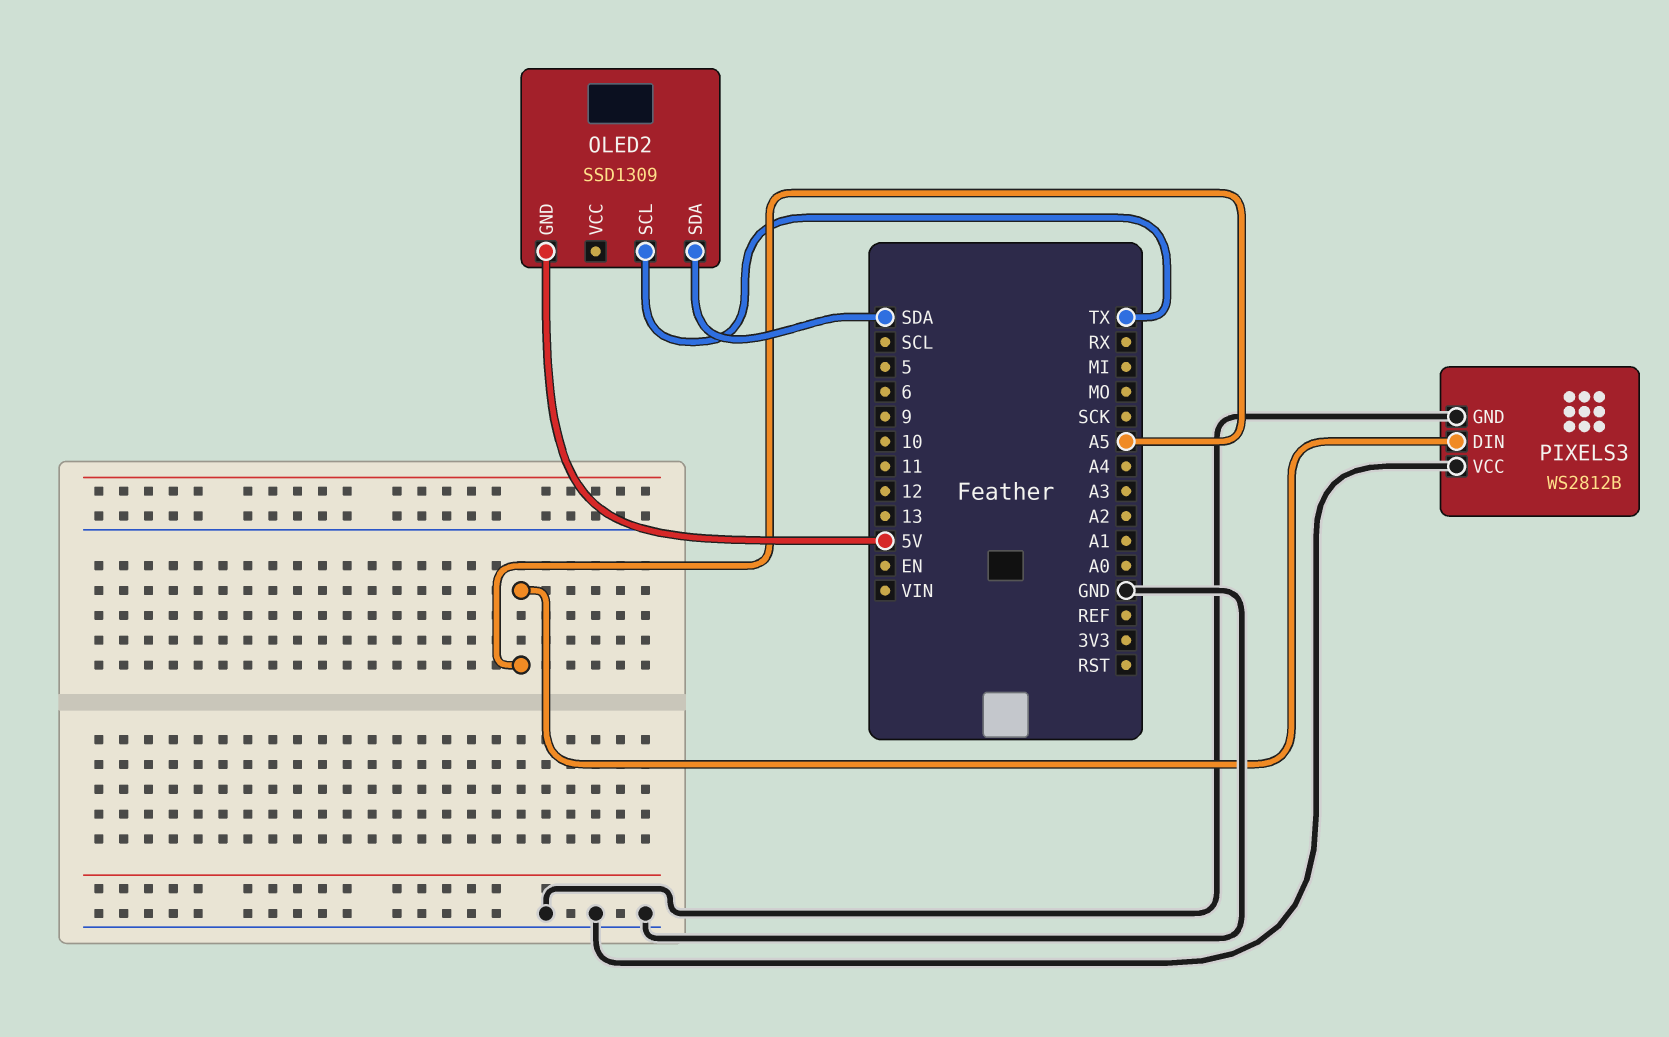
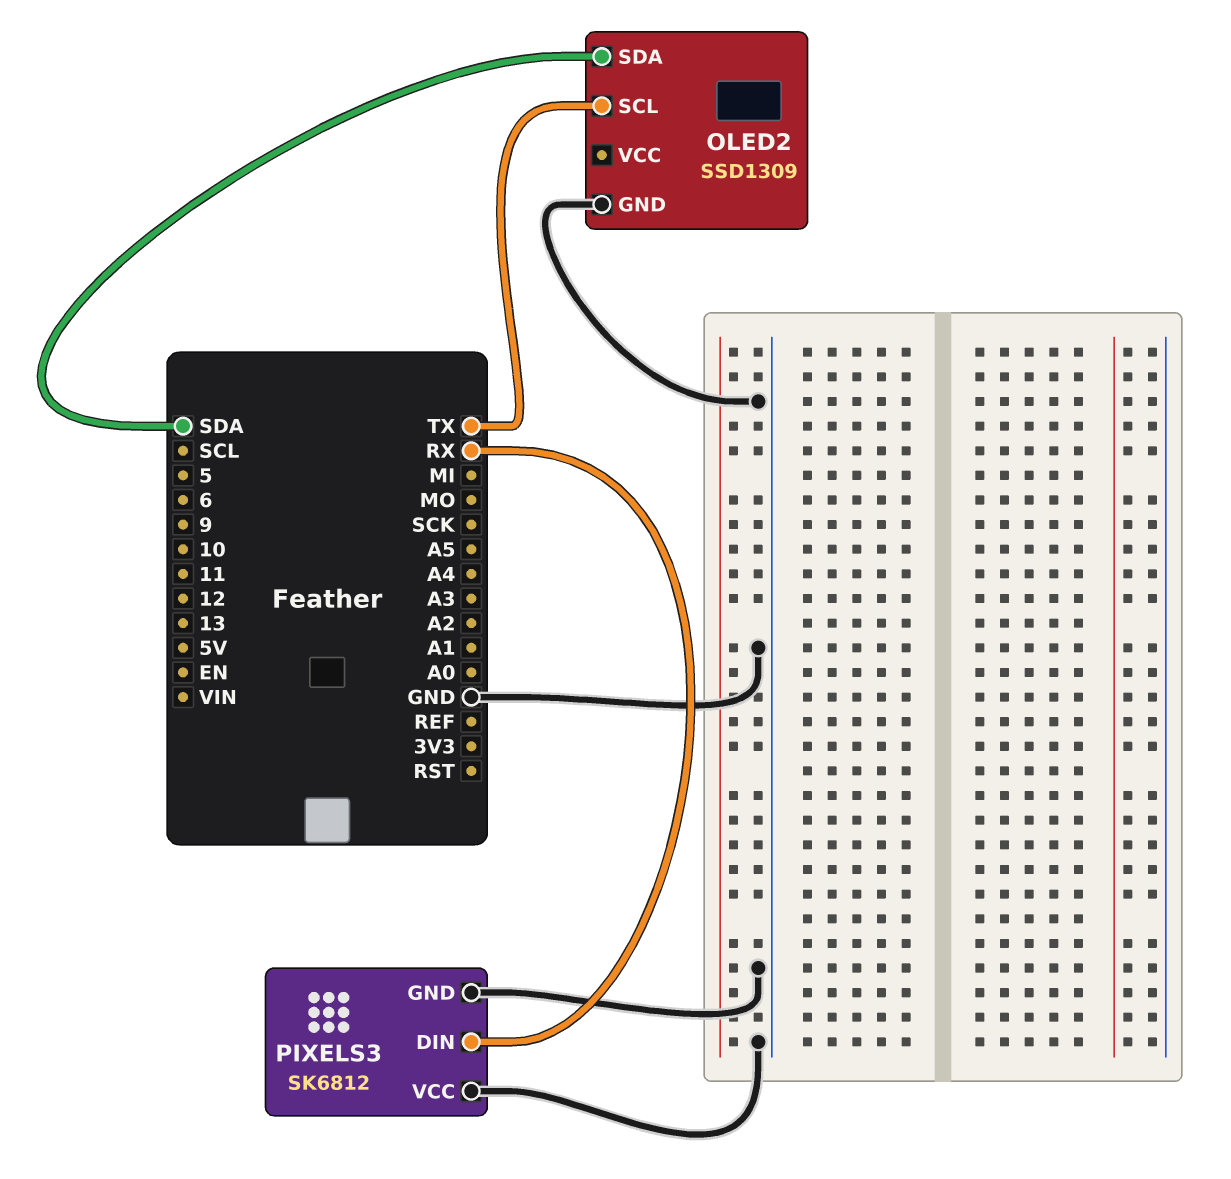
OLED2 pin GND: 5V -> GND
PIXELS3: WS2812B -> SK6812
PIXELS3 pin DIN: A5 -> RX

